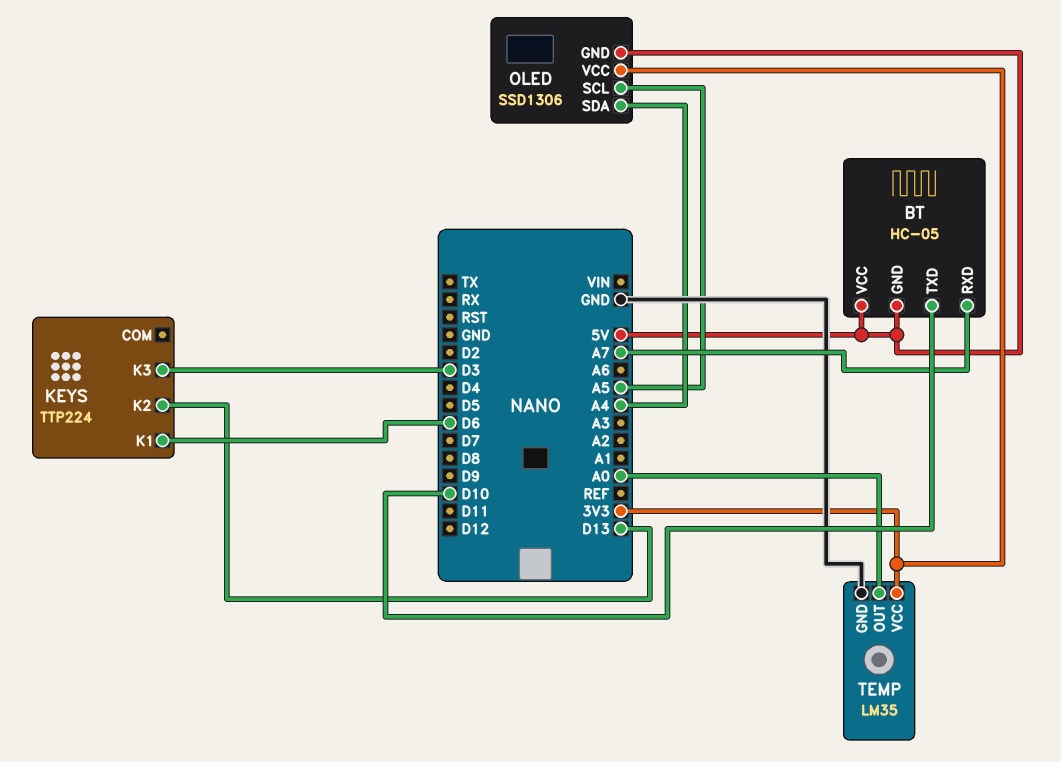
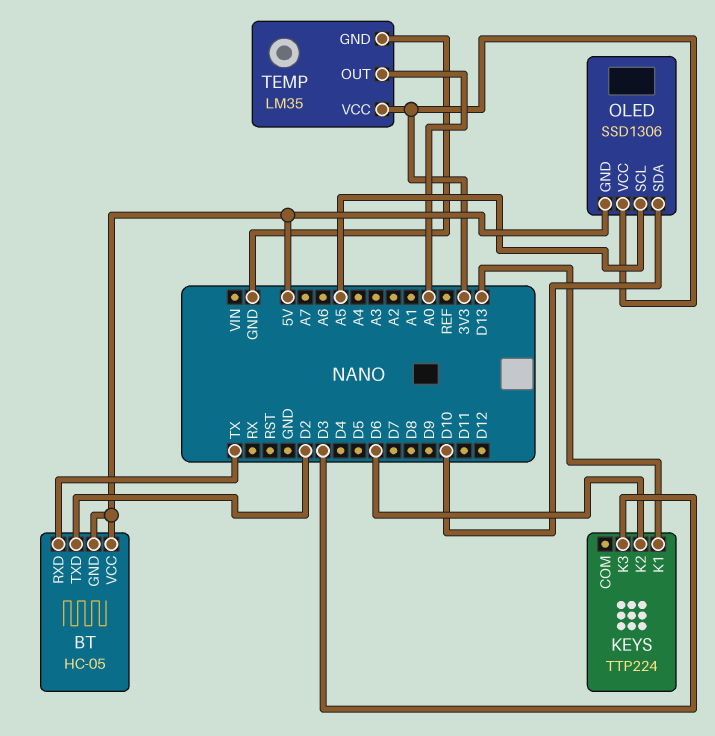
BT pin RXD: A7 -> TX
BT pin TXD: D10 -> D2
KEYS pin K1: D6 -> D13
KEYS pin K2: D13 -> D6
OLED pin SDA: A4 -> D10

